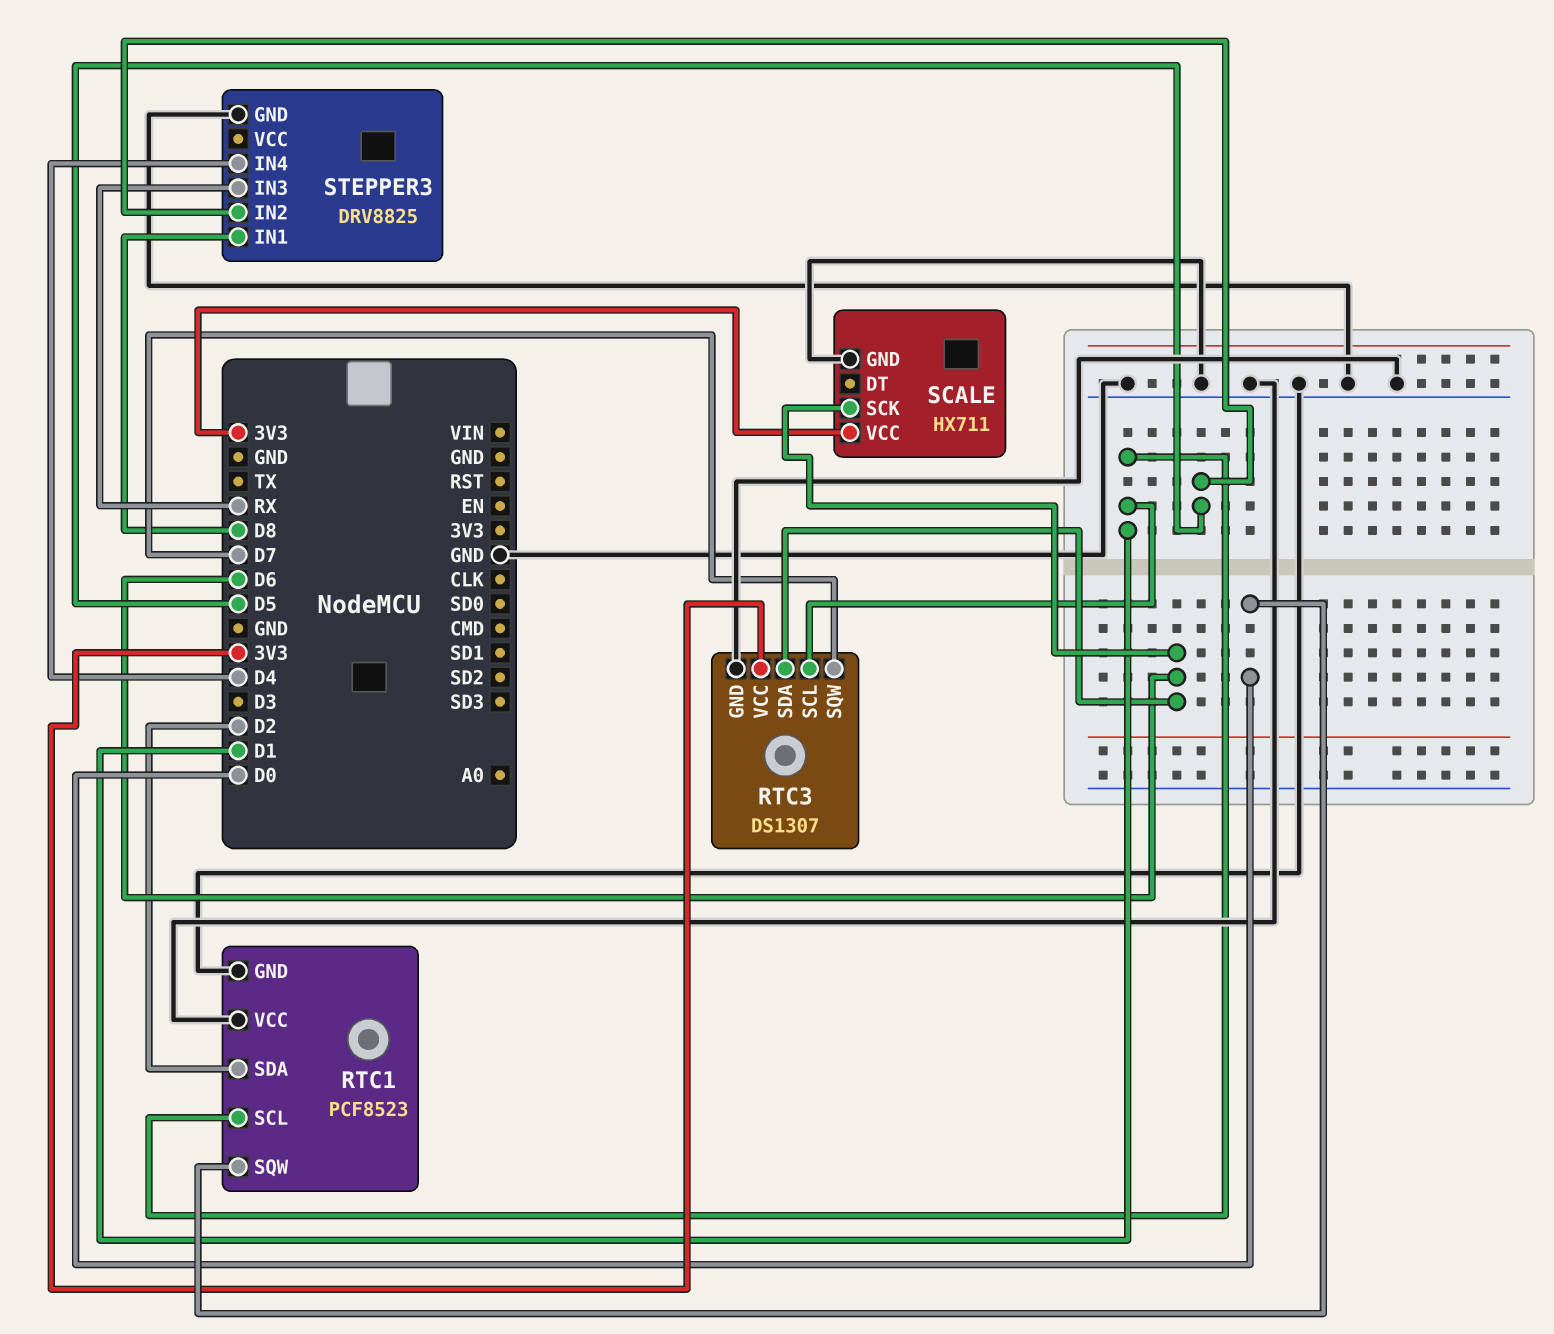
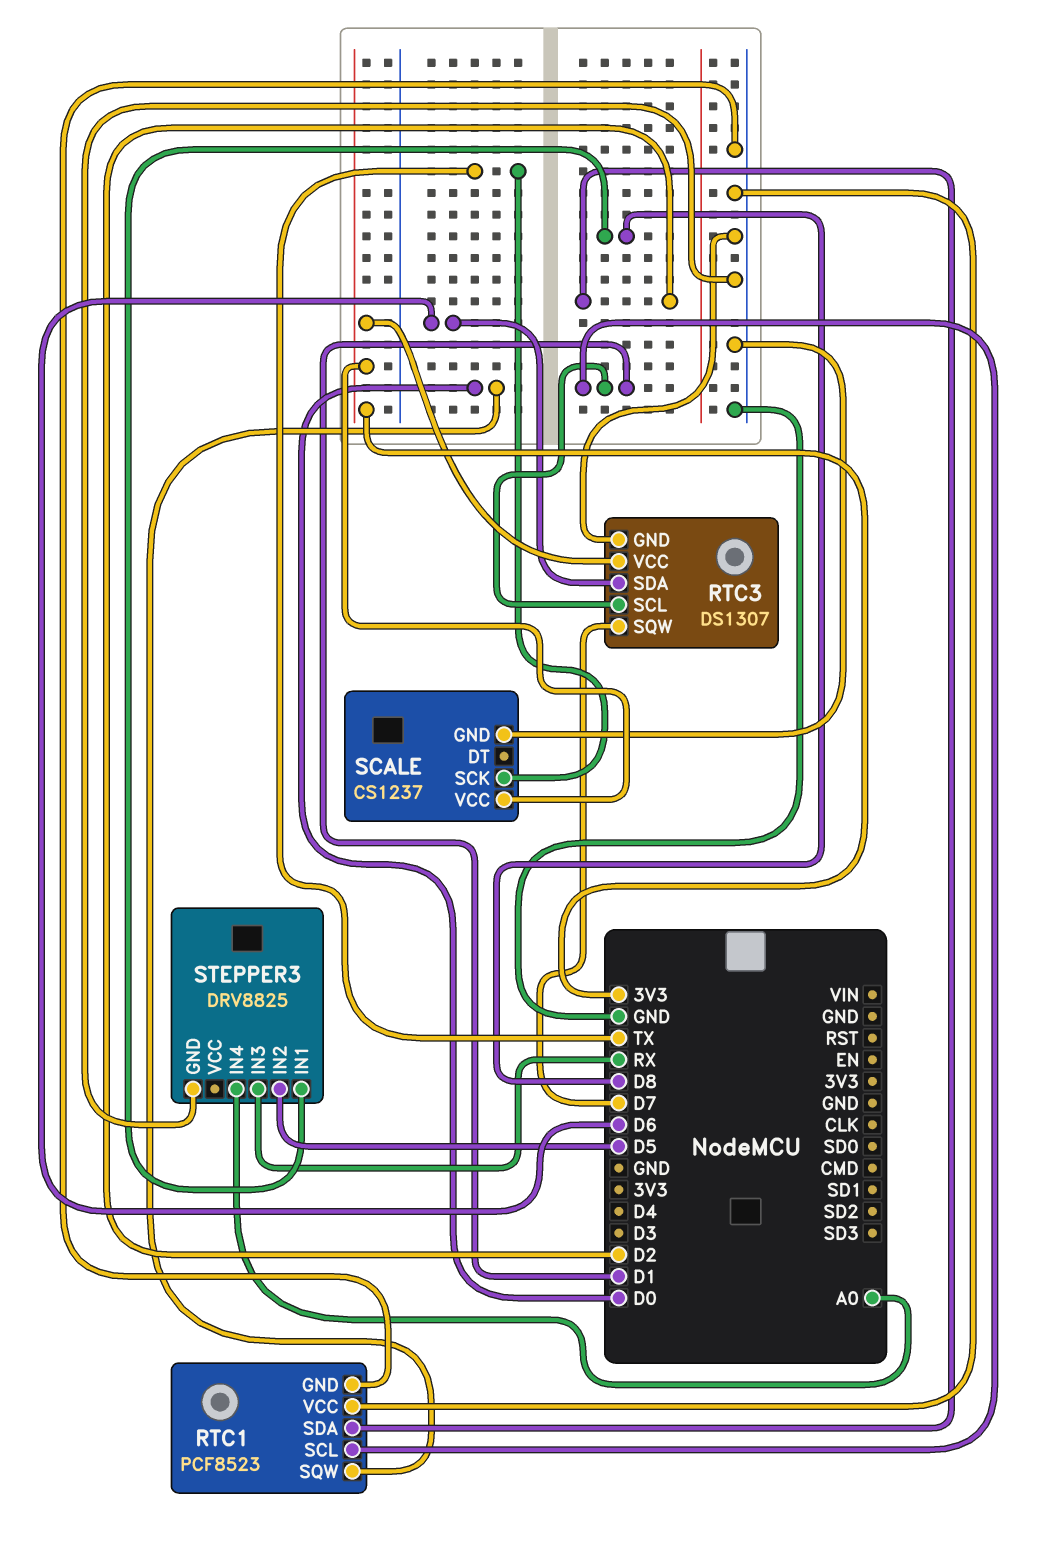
SCALE: HX711 -> CS1237
SCALE pin SCK: D6 -> TX
STEPPER3 pin IN4: D4 -> A0

